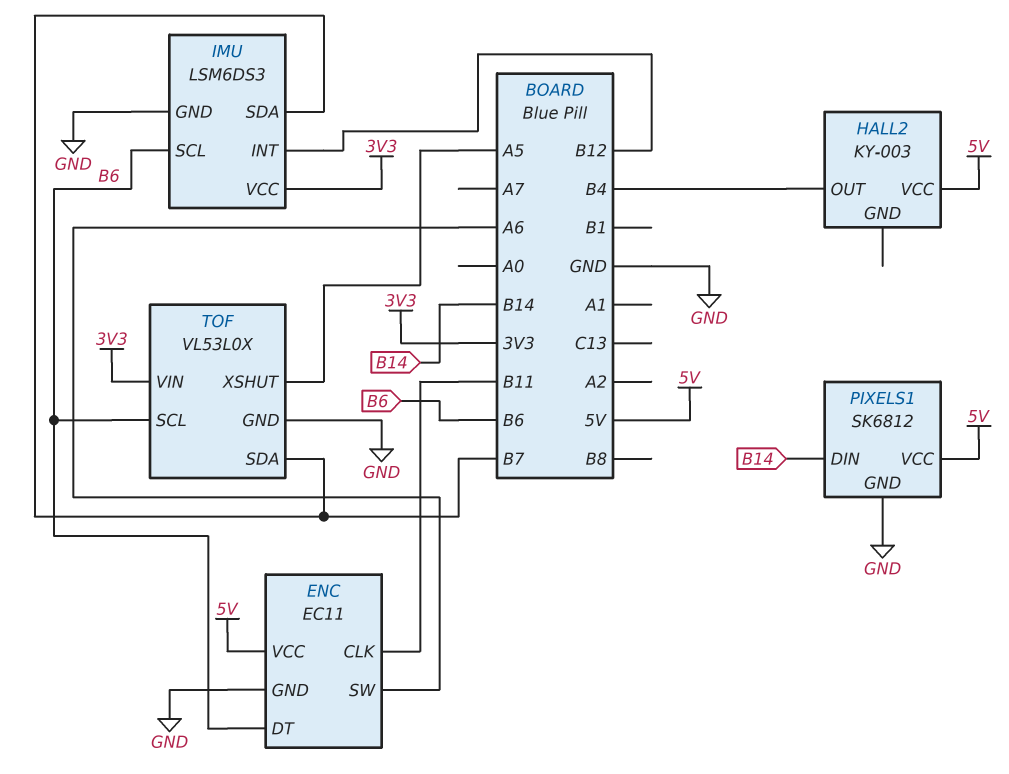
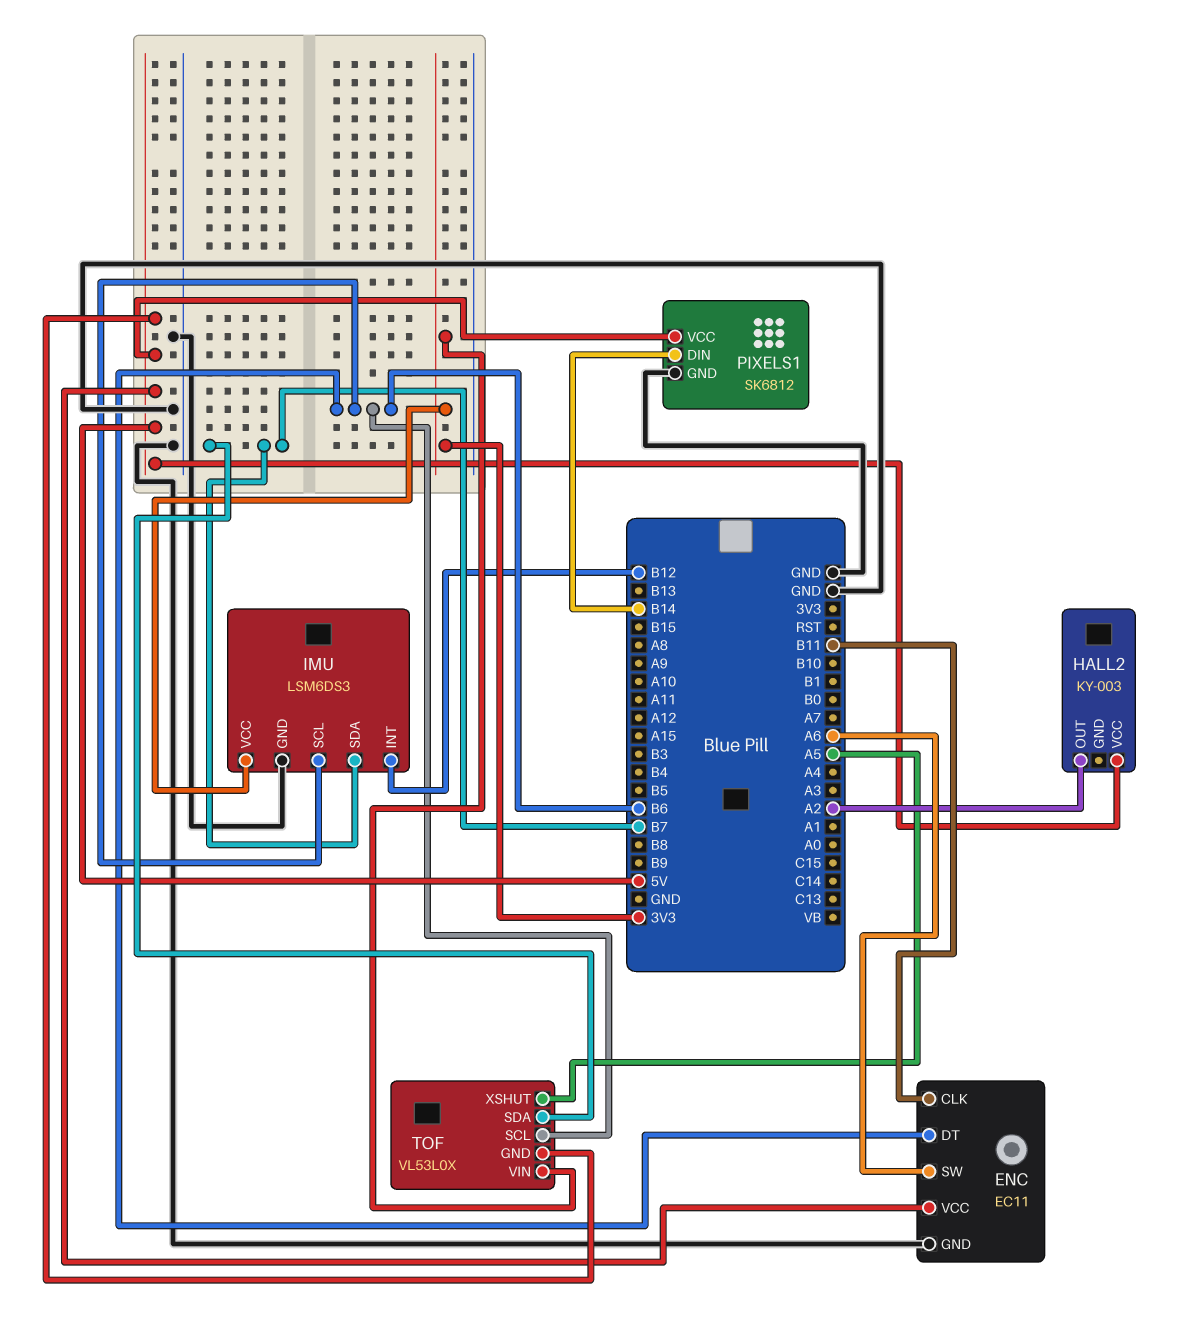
HALL2 pin OUT: B4 -> A2
TOF pin GND: GND -> 5V

